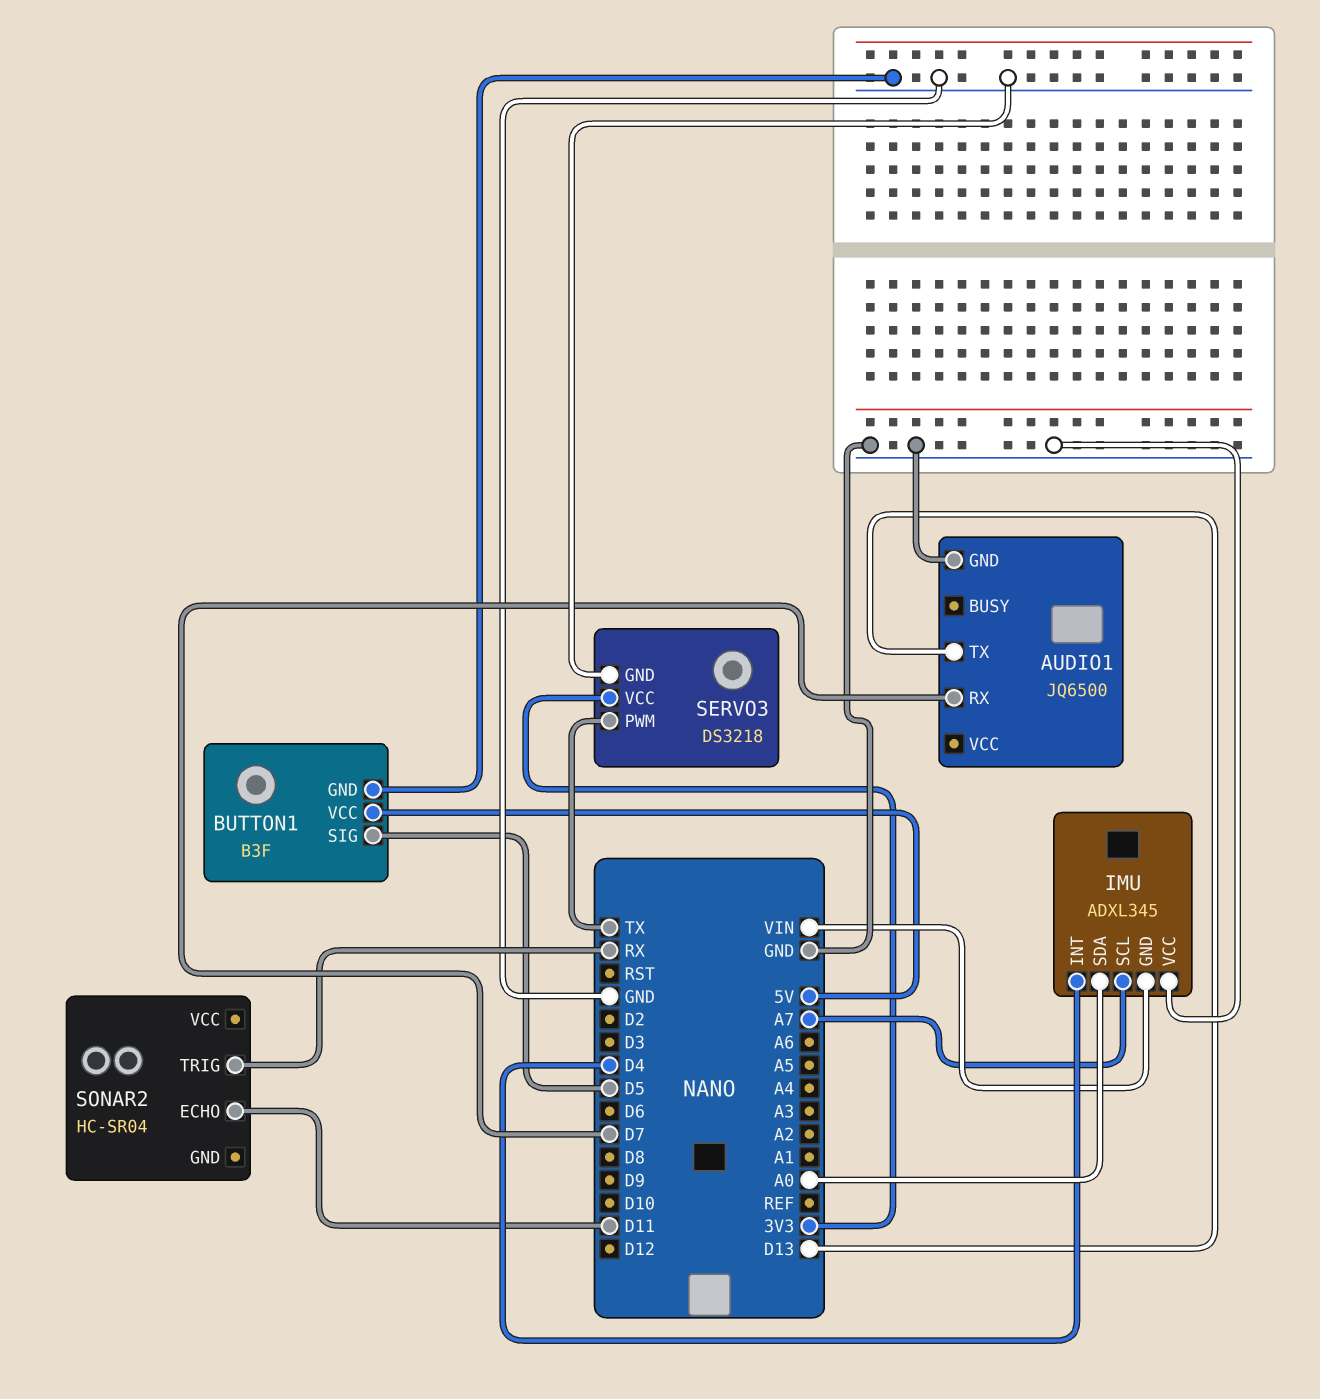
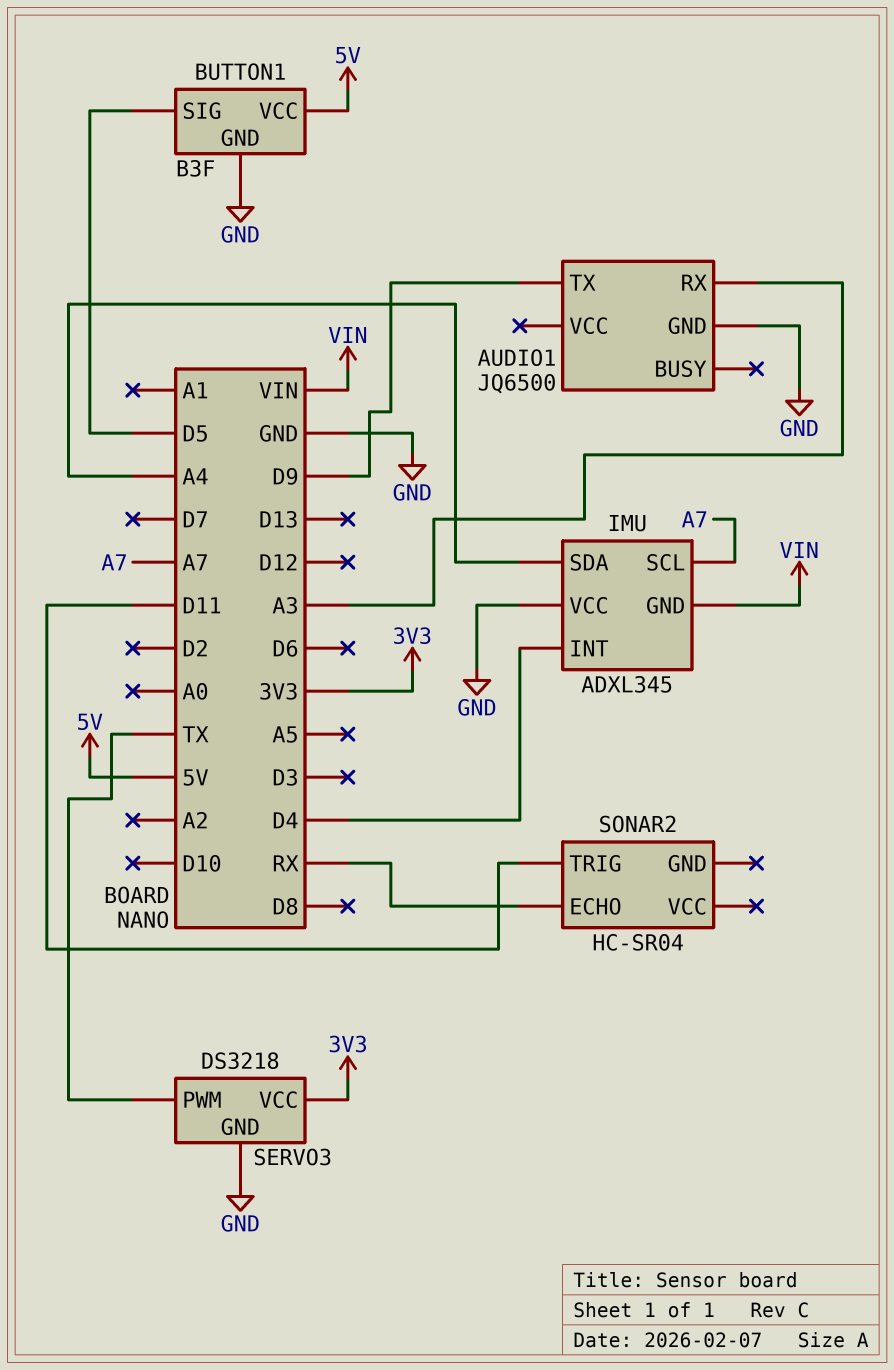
AUDIO1 pin RX: D7 -> A3
AUDIO1 pin TX: D13 -> D9
IMU pin SDA: A0 -> A4
SONAR2 pin ECHO: D11 -> RX
SONAR2 pin TRIG: RX -> D11

